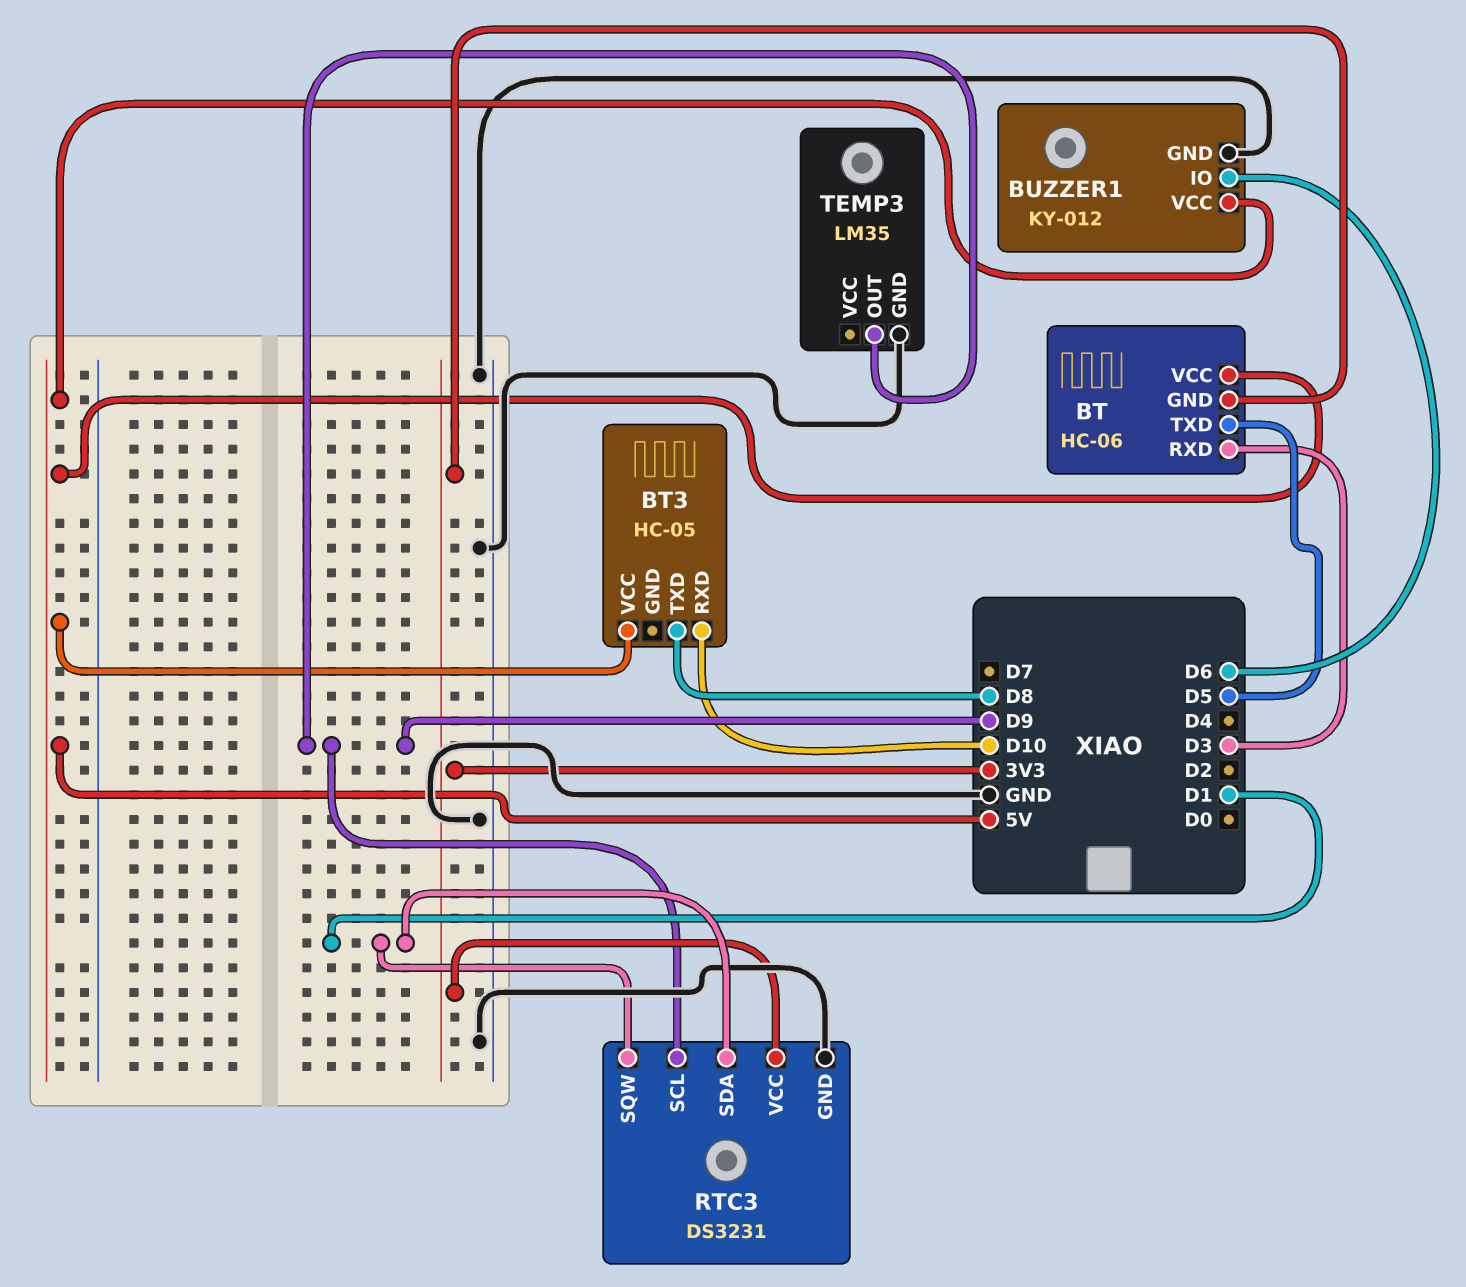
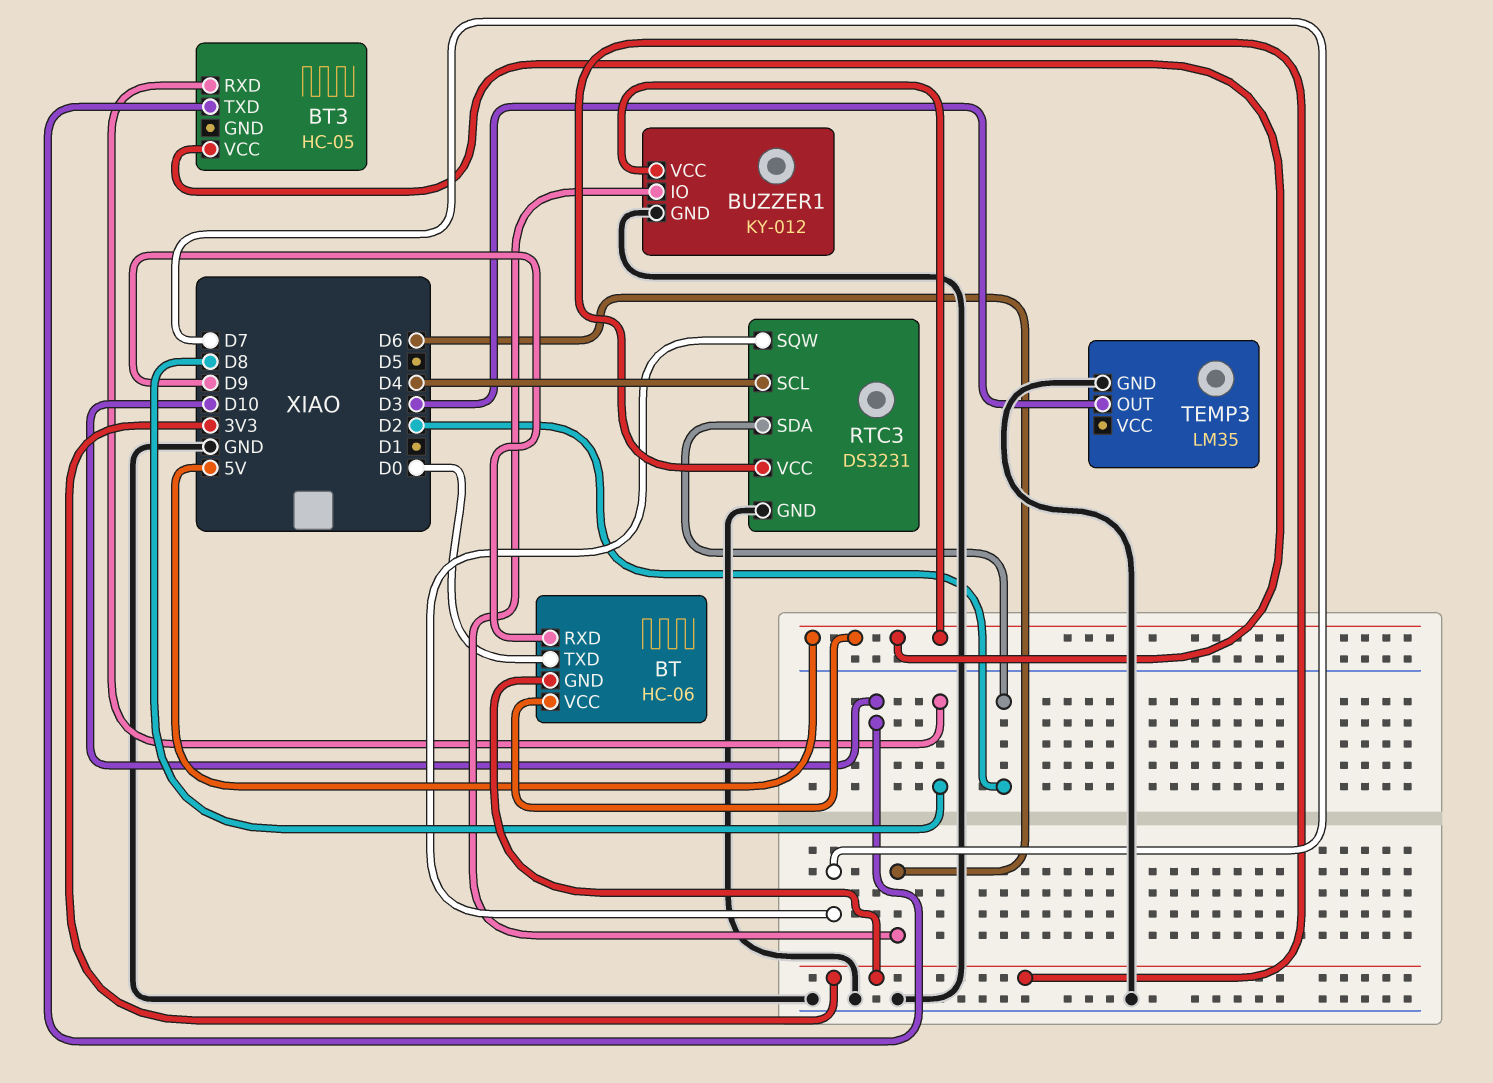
BT pin RXD: D3 -> D9
BT pin TXD: D5 -> D0
BT3 pin RXD: D10 -> D8
BT3 pin TXD: D8 -> D10
RTC3 pin SCL: D9 -> D4
RTC3 pin SDA: D1 -> D2
RTC3 pin SQW: D1 -> D7
TEMP3 pin OUT: D9 -> D3

